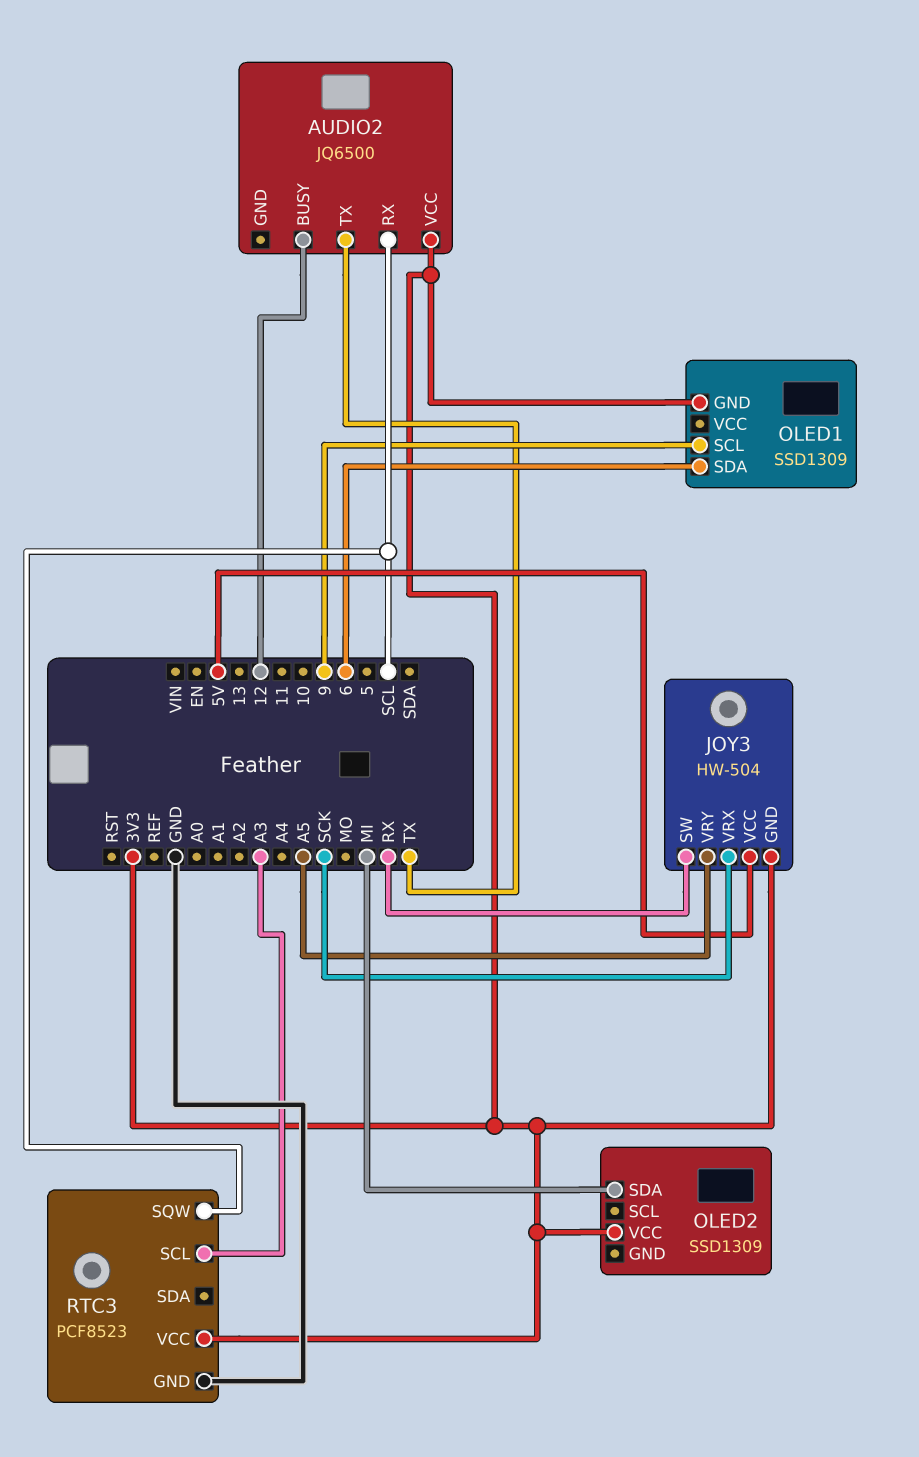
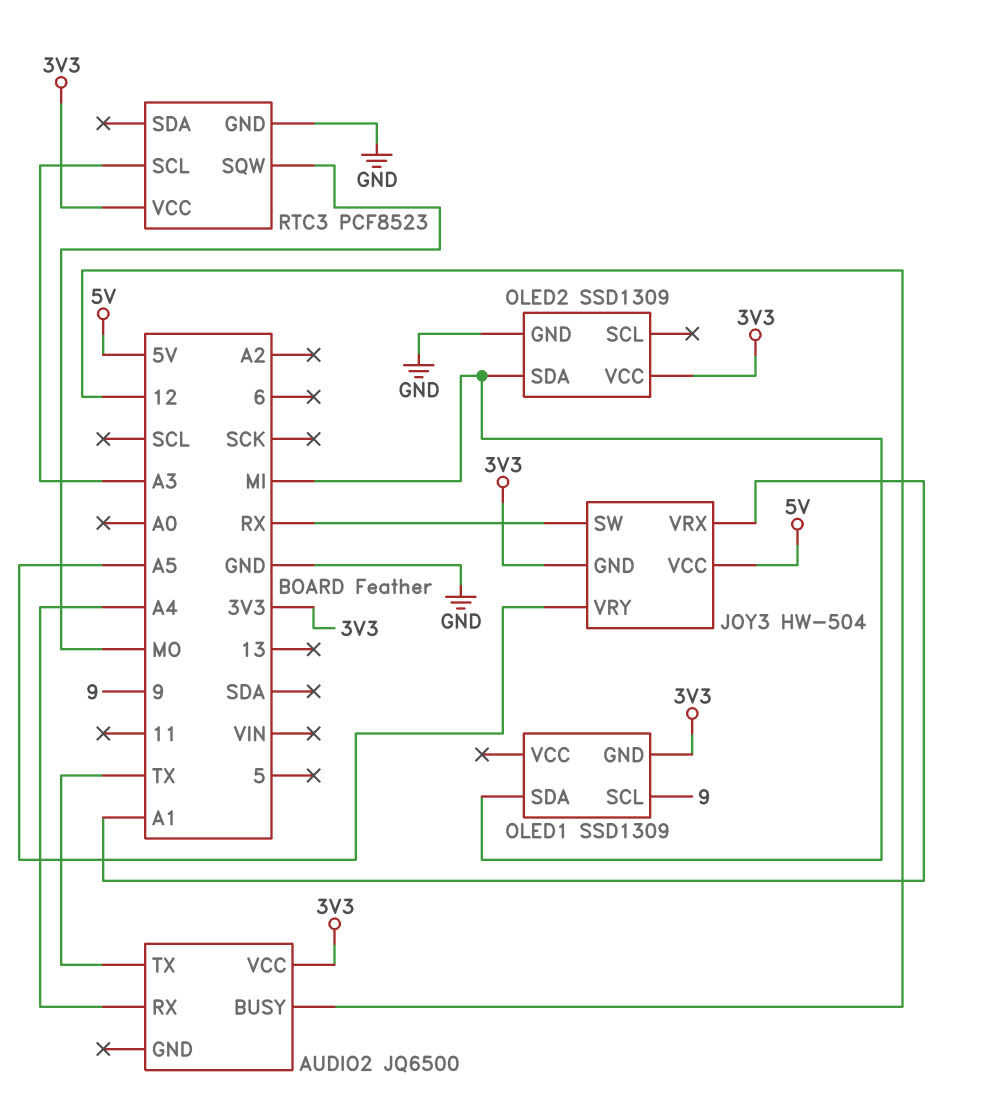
AUDIO2 pin RX: SCL -> A4
JOY3 pin VRX: SCK -> A1
OLED1 pin SDA: 6 -> MI
OLED2 pin GND: none -> GND
RTC3 pin SQW: SCL -> MO

